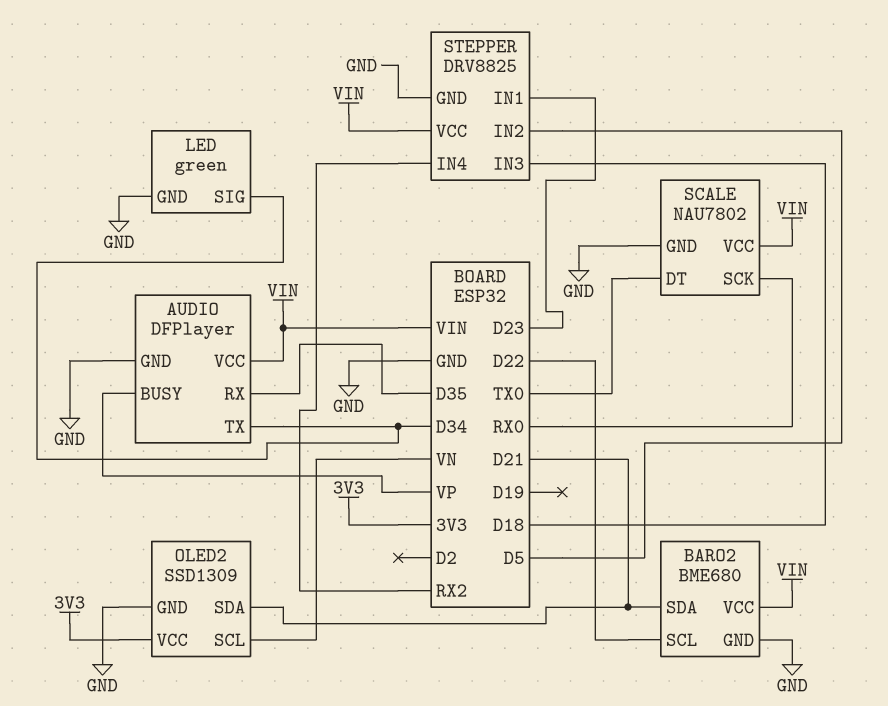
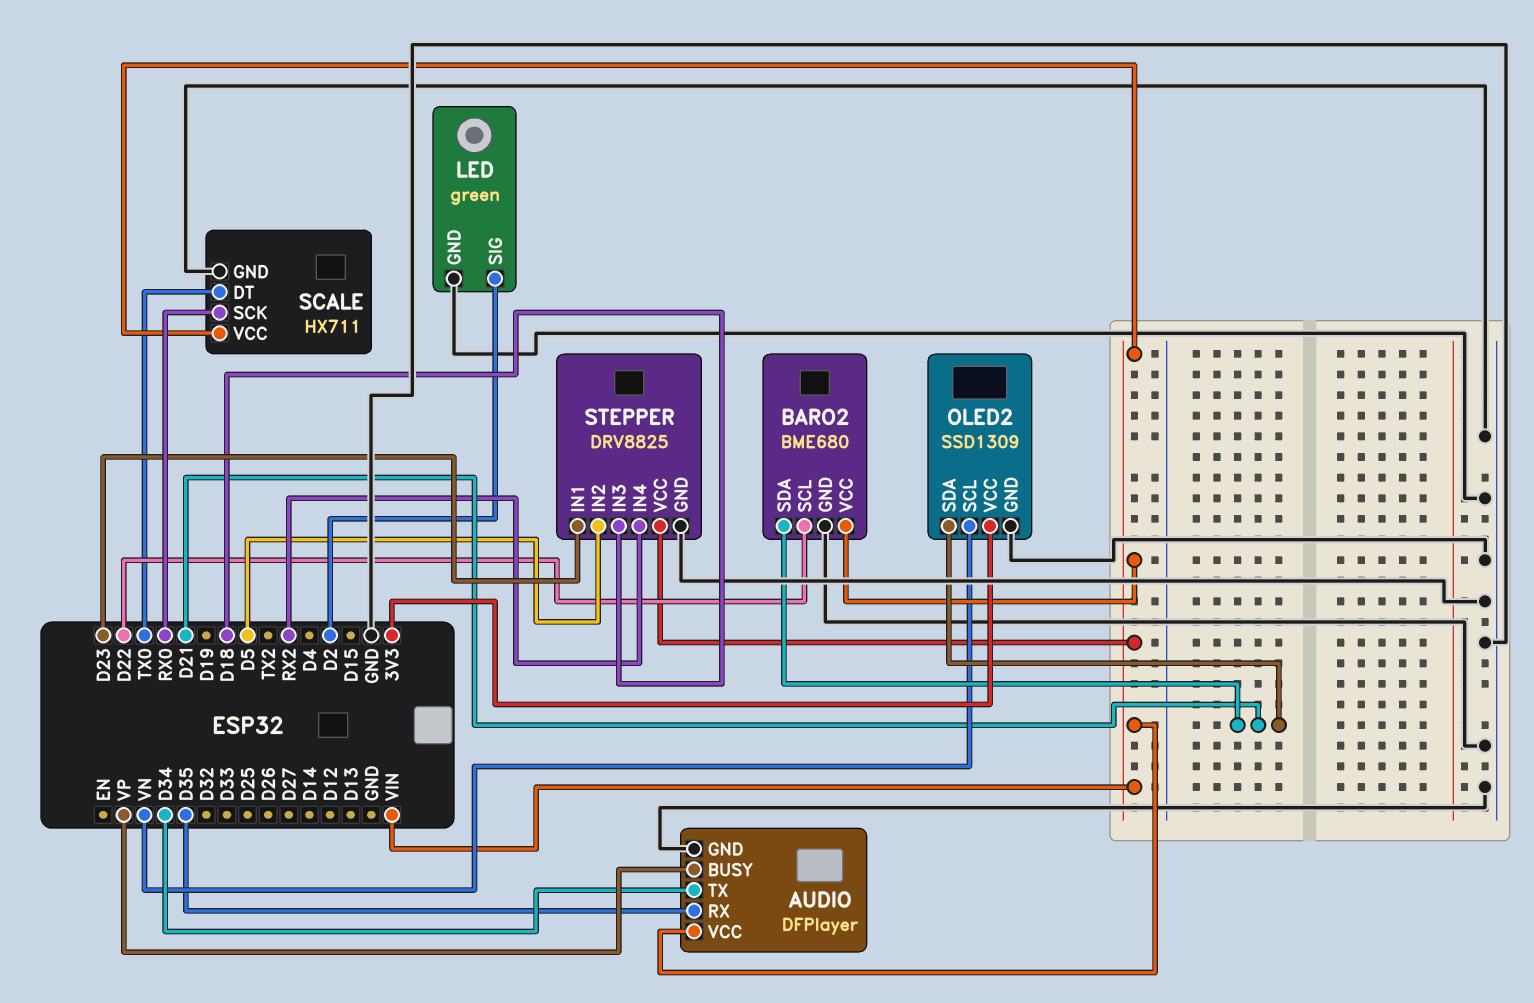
LED pin SIG: D34 -> D2
SCALE: NAU7802 -> HX711

